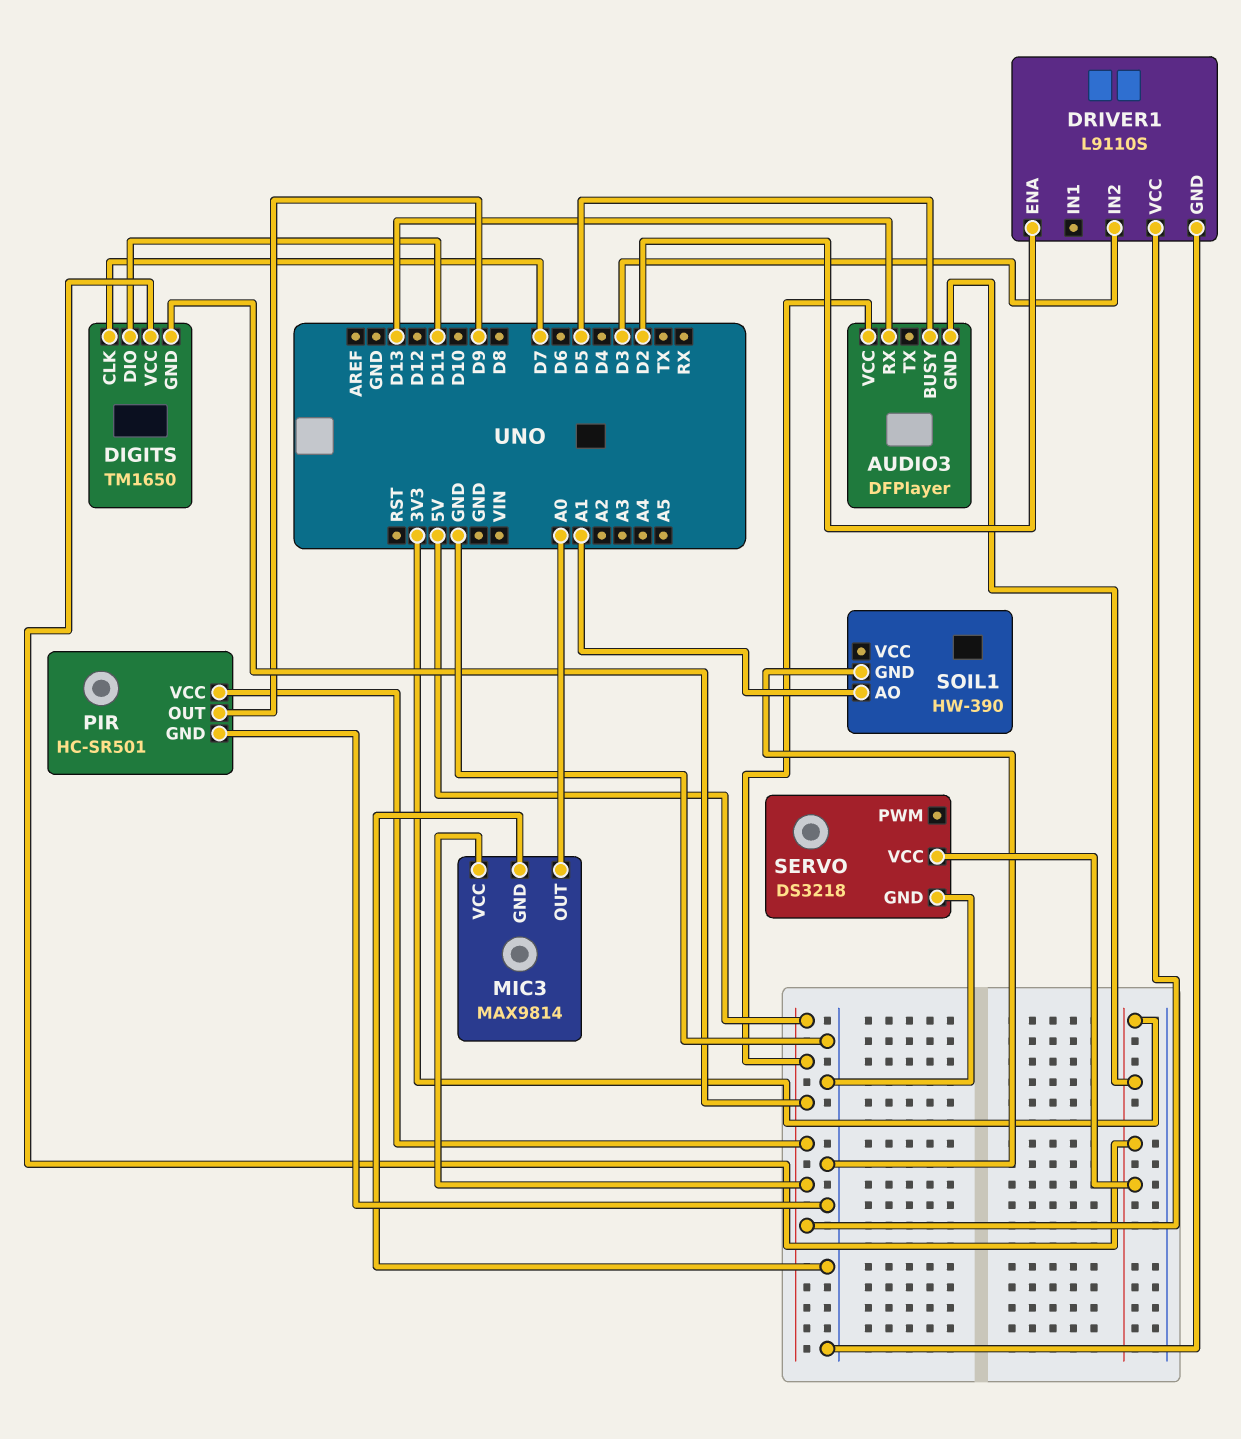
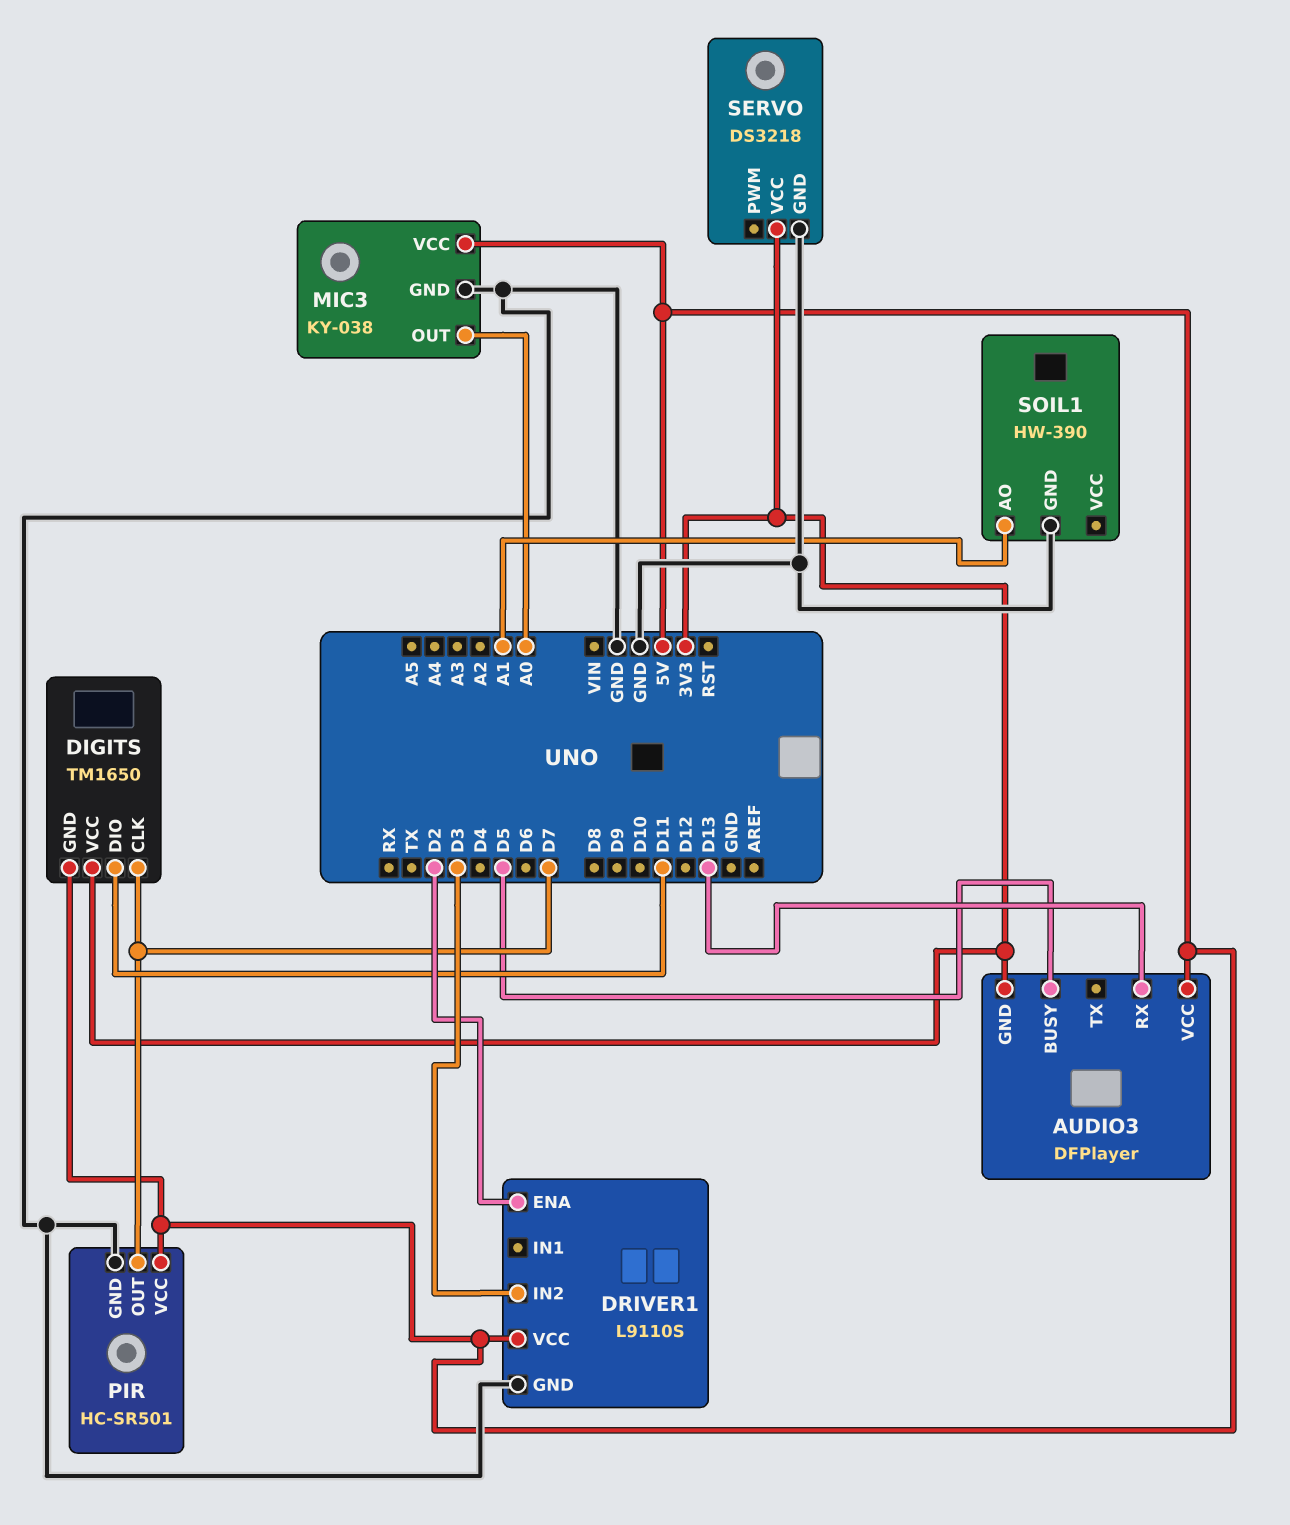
MIC3: MAX9814 -> KY-038
PIR pin OUT: D9 -> D7

